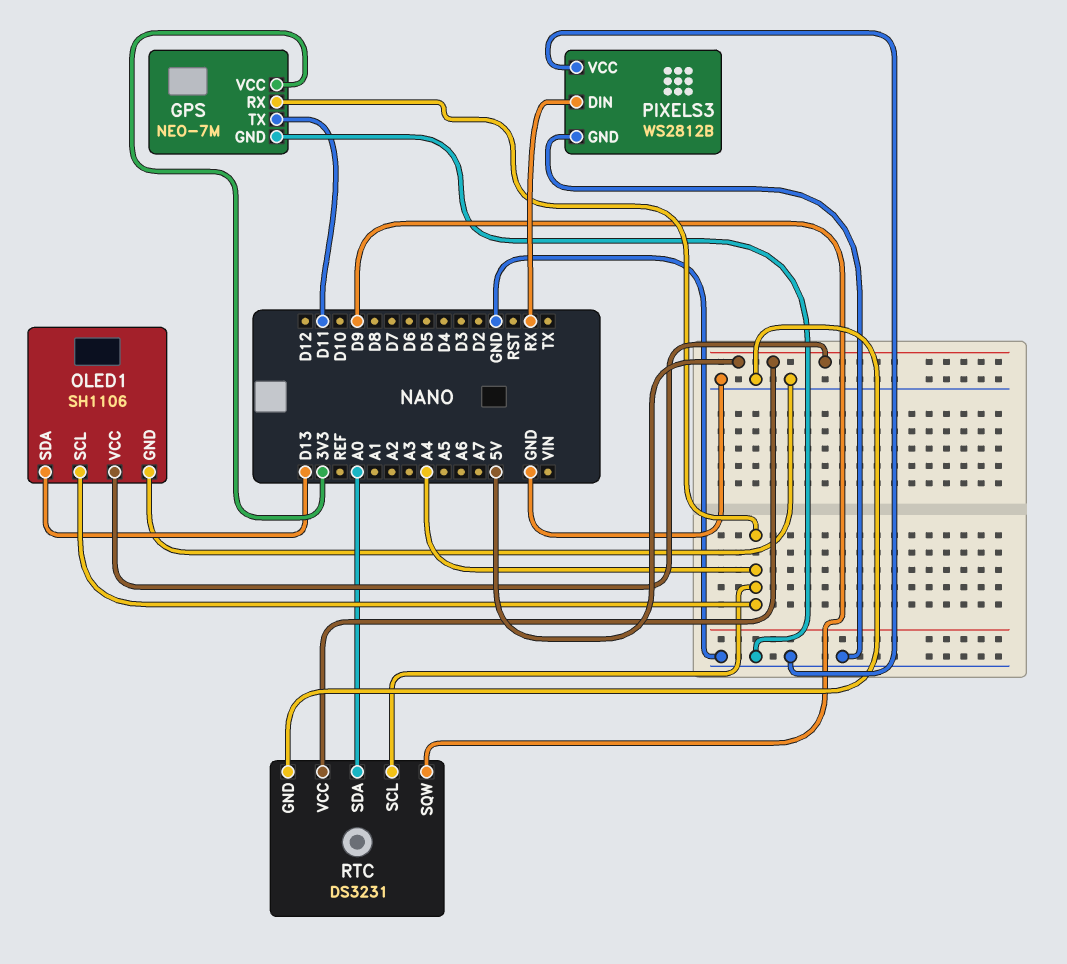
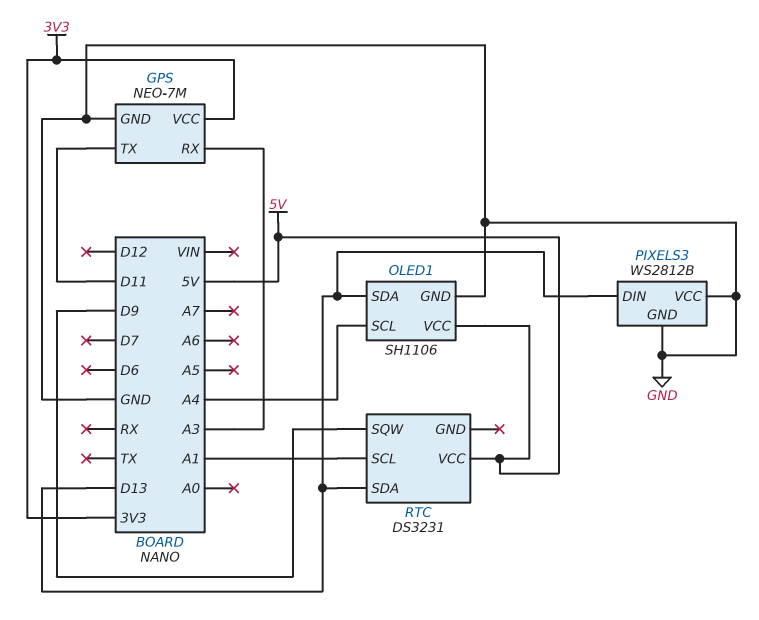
GPS pin RX: A4 -> A3
PIXELS3 pin DIN: RX -> D13
RTC pin GND: GND -> none
RTC pin SCL: A4 -> A1
RTC pin SDA: A0 -> D13

